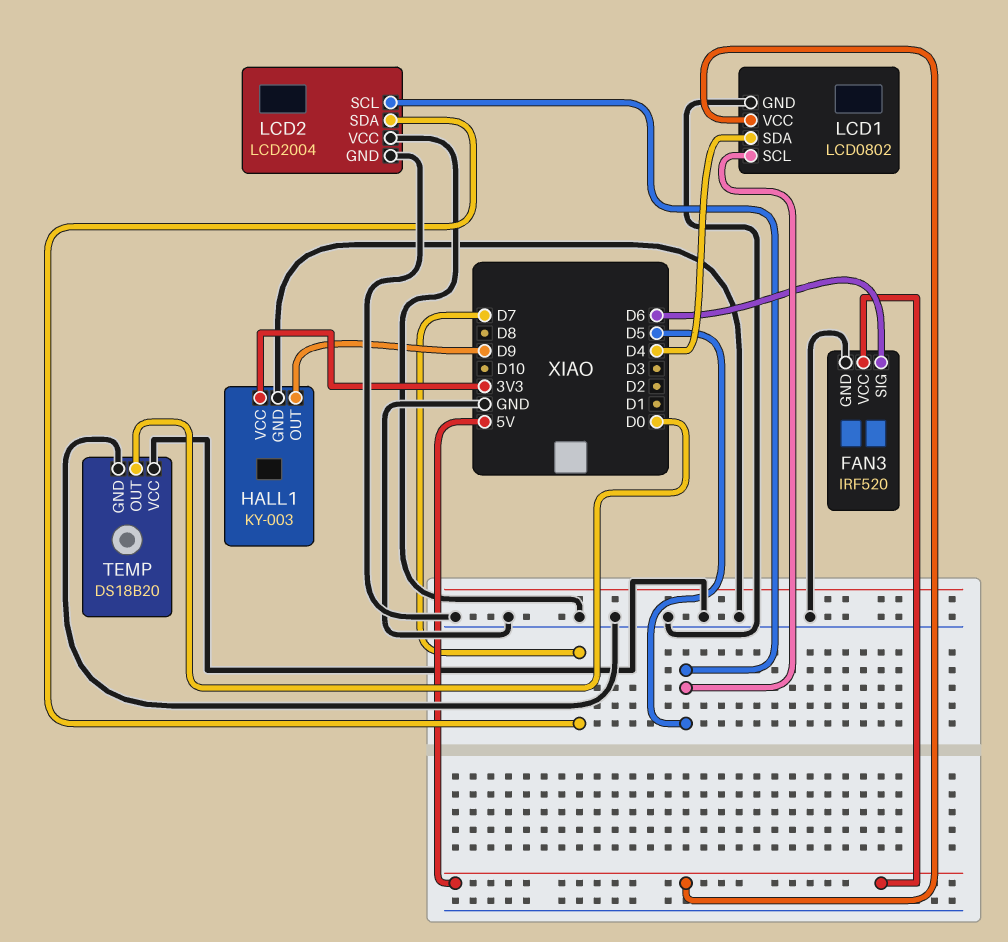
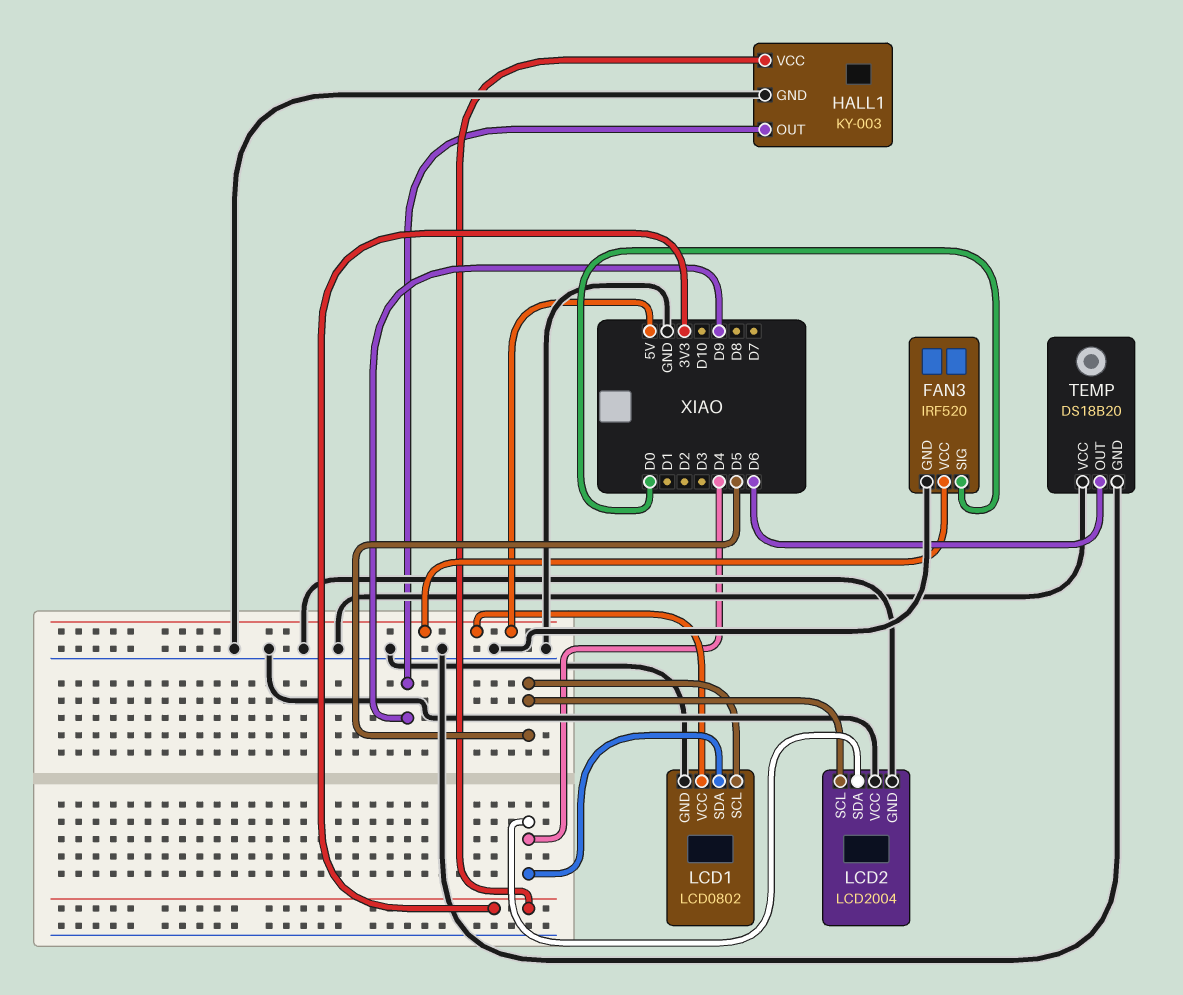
FAN3 pin SIG: D6 -> D0
LCD2 pin SDA: D7 -> D4
TEMP pin OUT: D0 -> D6

